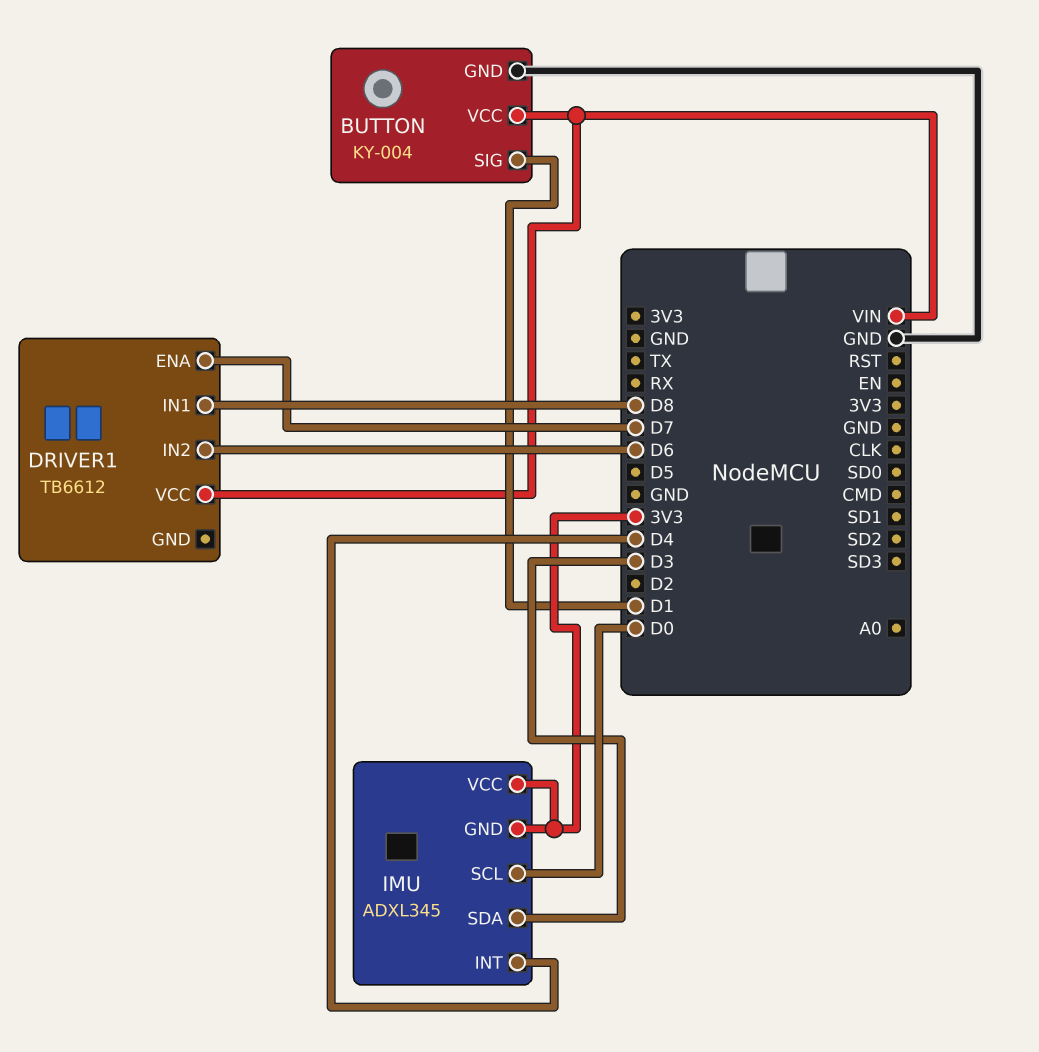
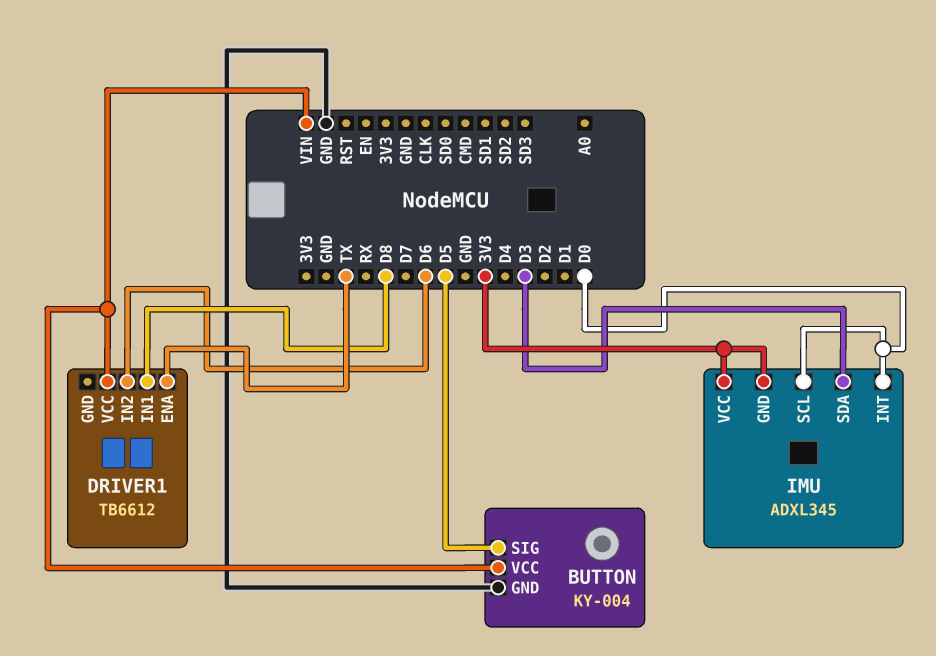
BUTTON pin SIG: D1 -> D5
DRIVER1 pin ENA: D7 -> TX
IMU pin INT: D4 -> D0

